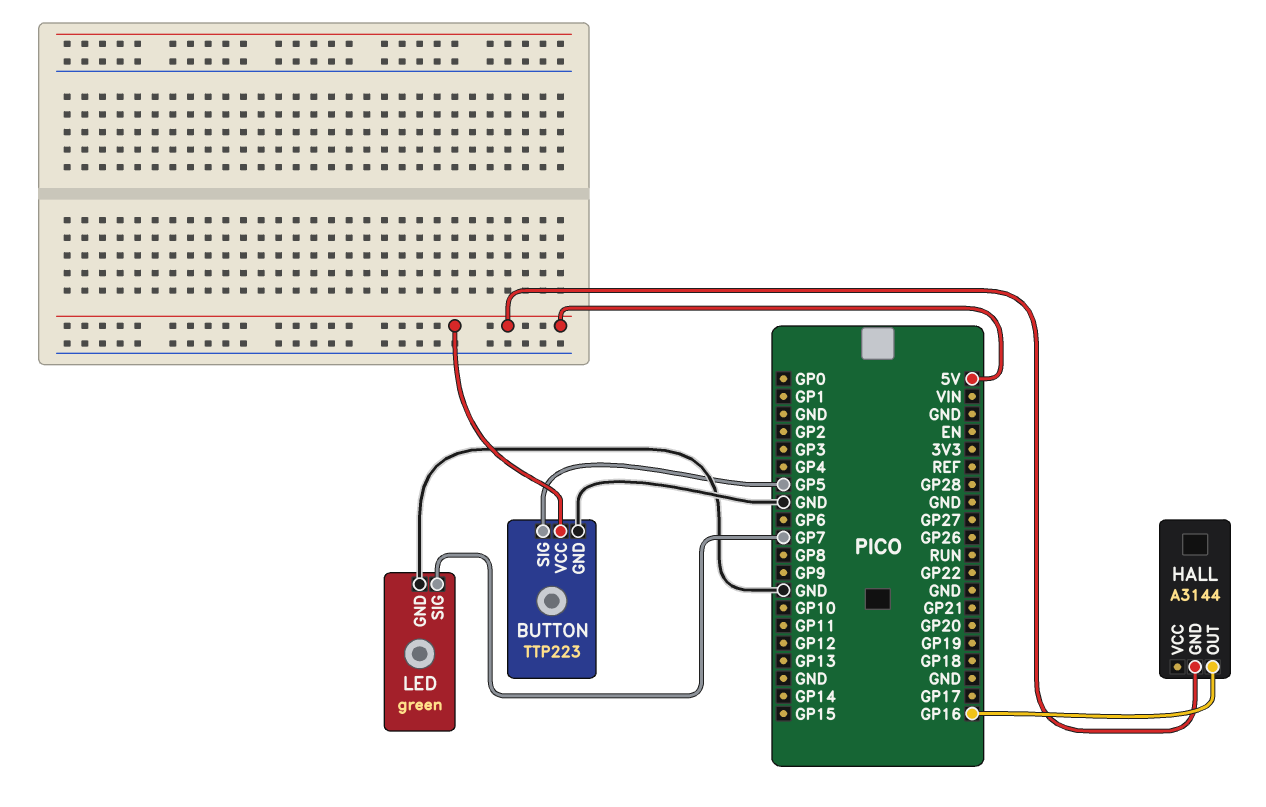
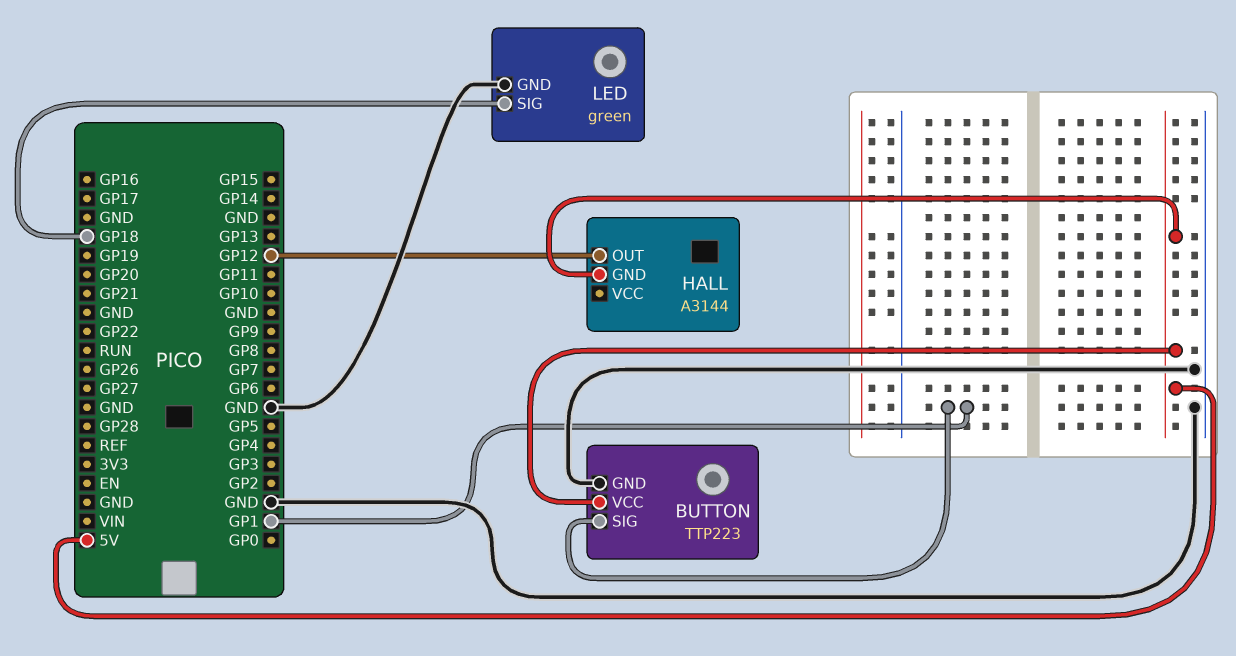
BUTTON pin SIG: GP5 -> GP1
HALL pin OUT: GP16 -> GP12
LED pin SIG: GP7 -> GP18

